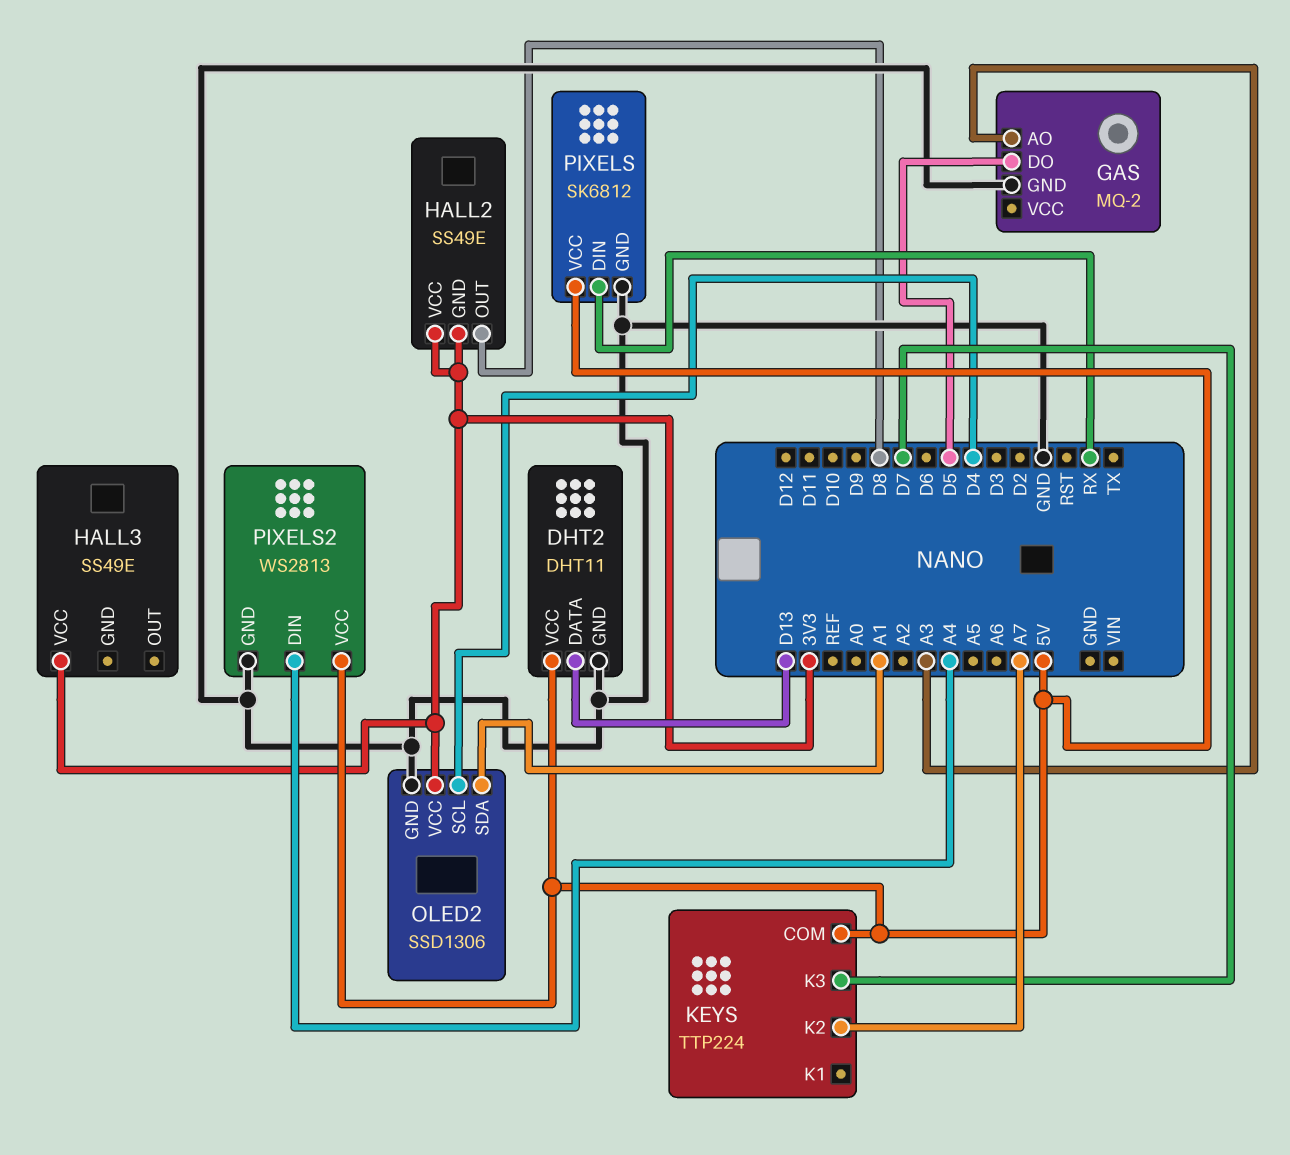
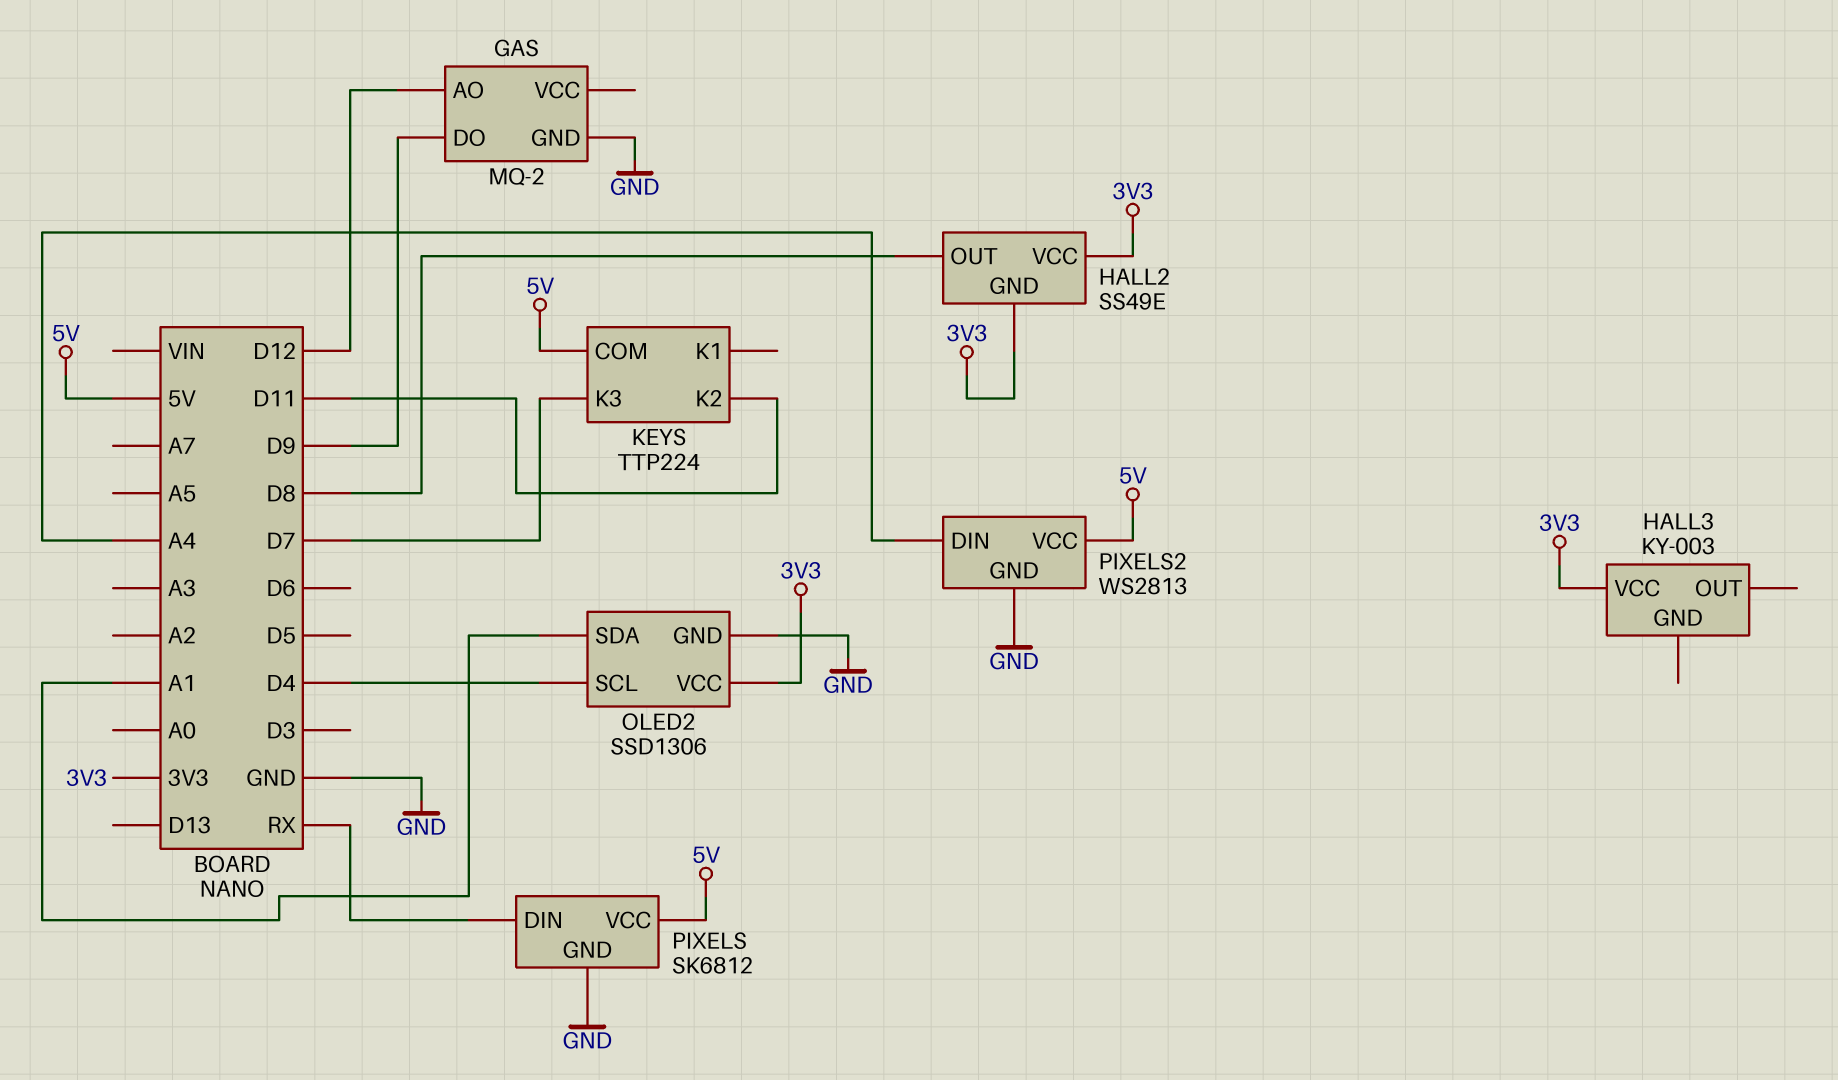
DHT2: DHT11 -> none
DHT2 pin DATA: D13 -> none
DHT2 pin GND: GND -> none
DHT2 pin VCC: 5V -> none
GAS pin AO: A3 -> D12
GAS pin DO: D5 -> D9
HALL3: SS49E -> KY-003
KEYS pin K2: A7 -> D11

